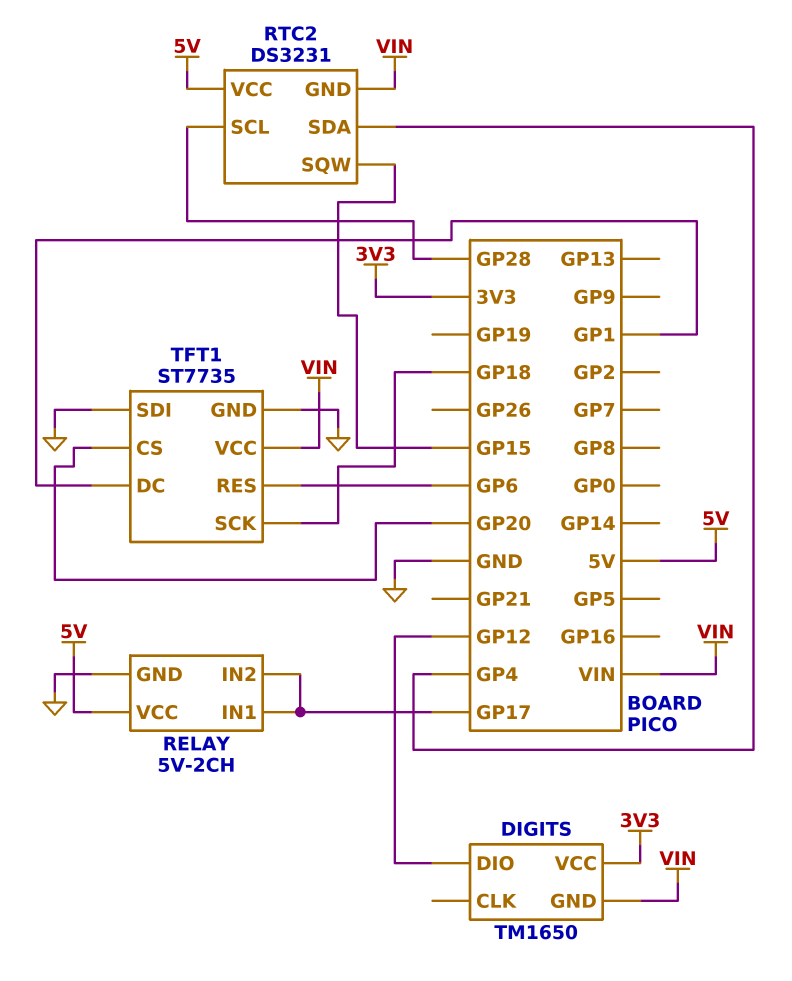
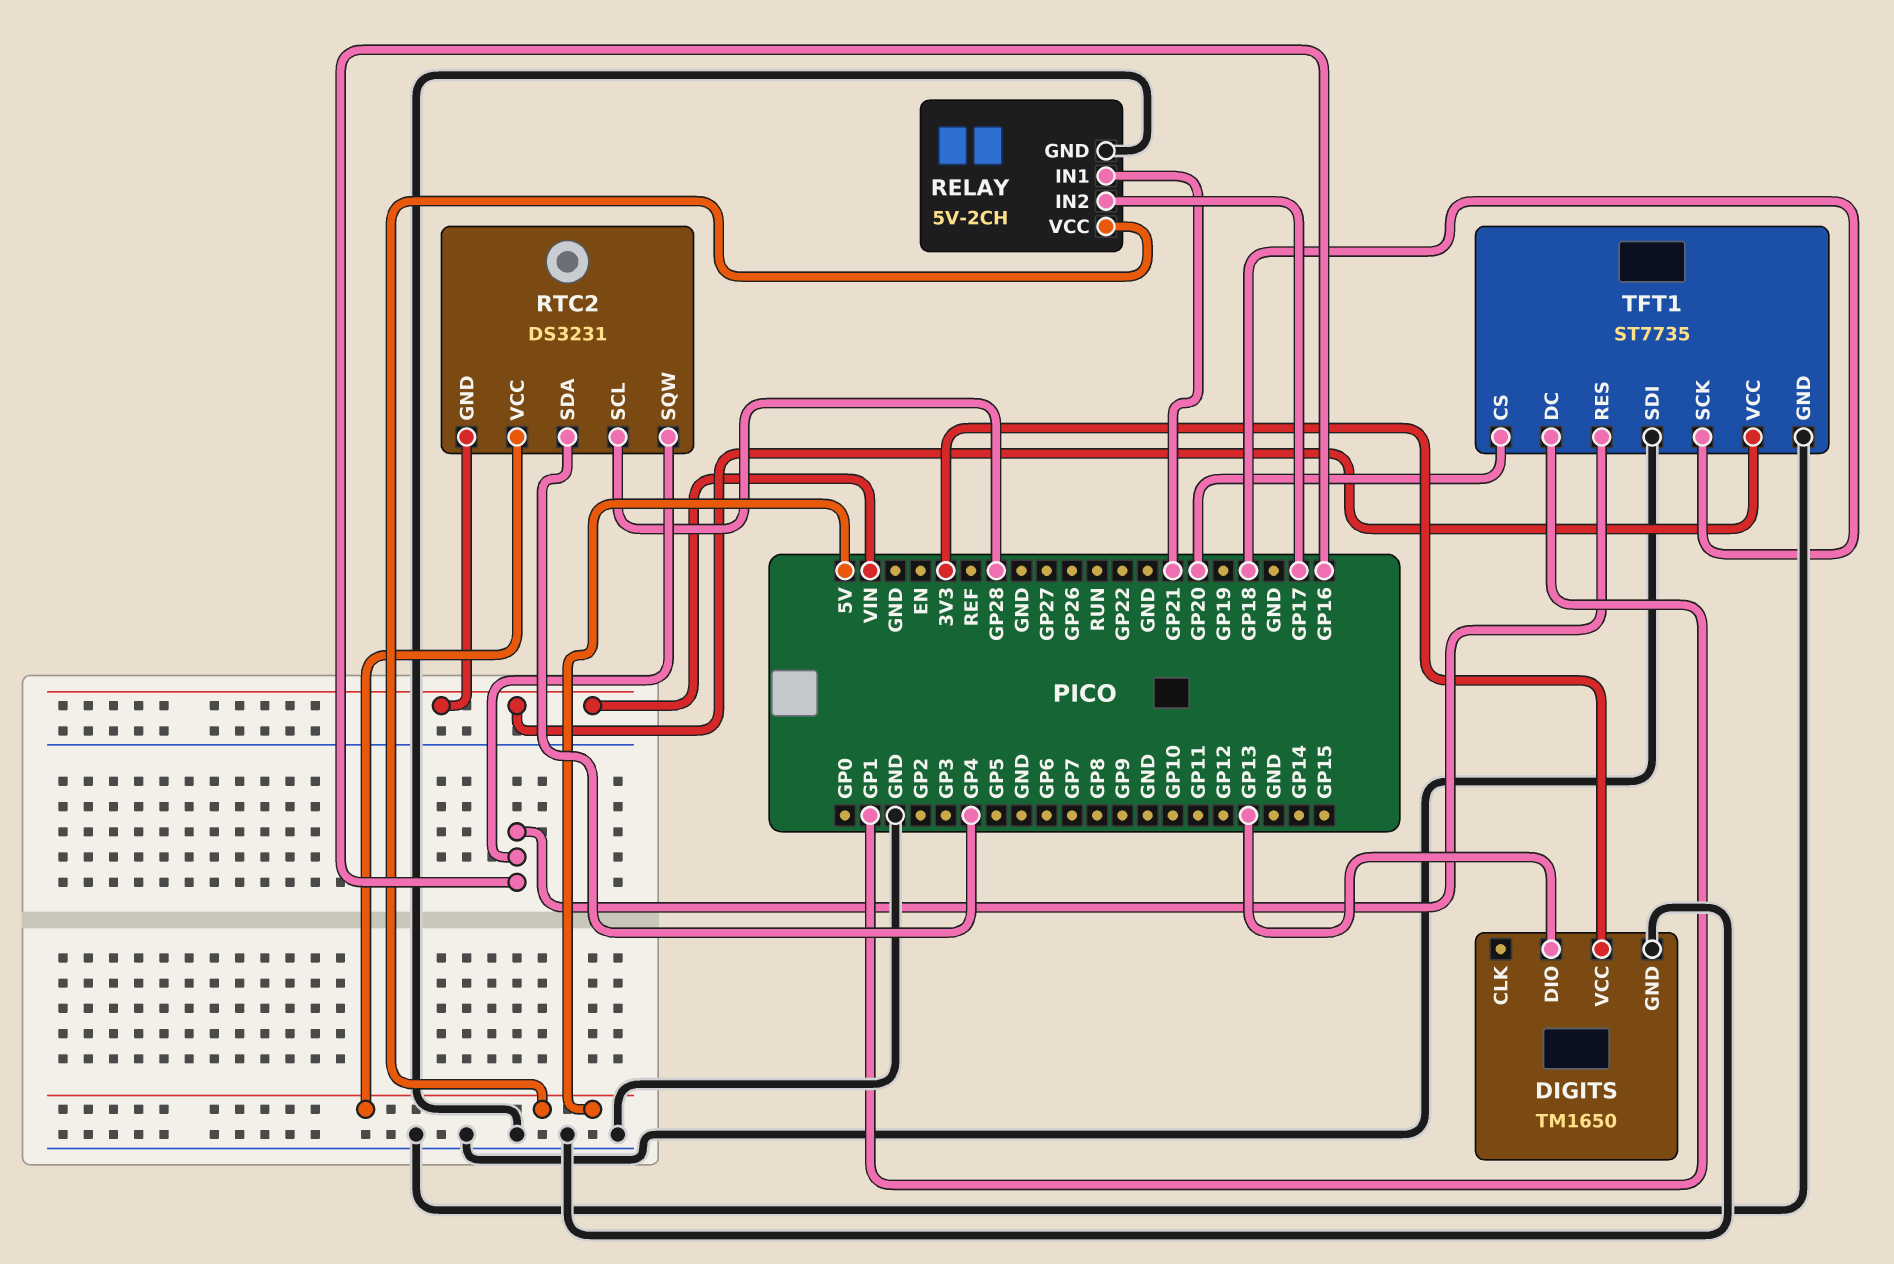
DIGITS pin DIO: GP12 -> GP13
DIGITS pin GND: VIN -> GND
RELAY pin IN1: GP17 -> GP21
RTC2 pin SQW: GP15 -> GP16
TFT1 pin RES: GP6 -> GP16

